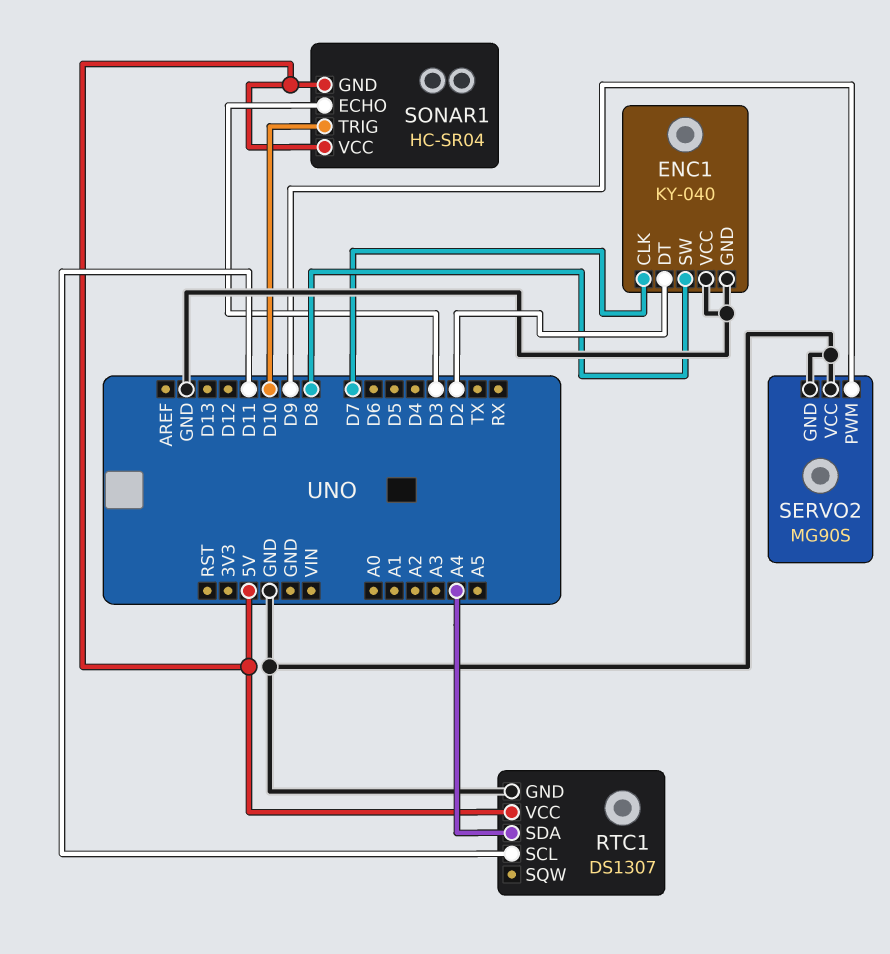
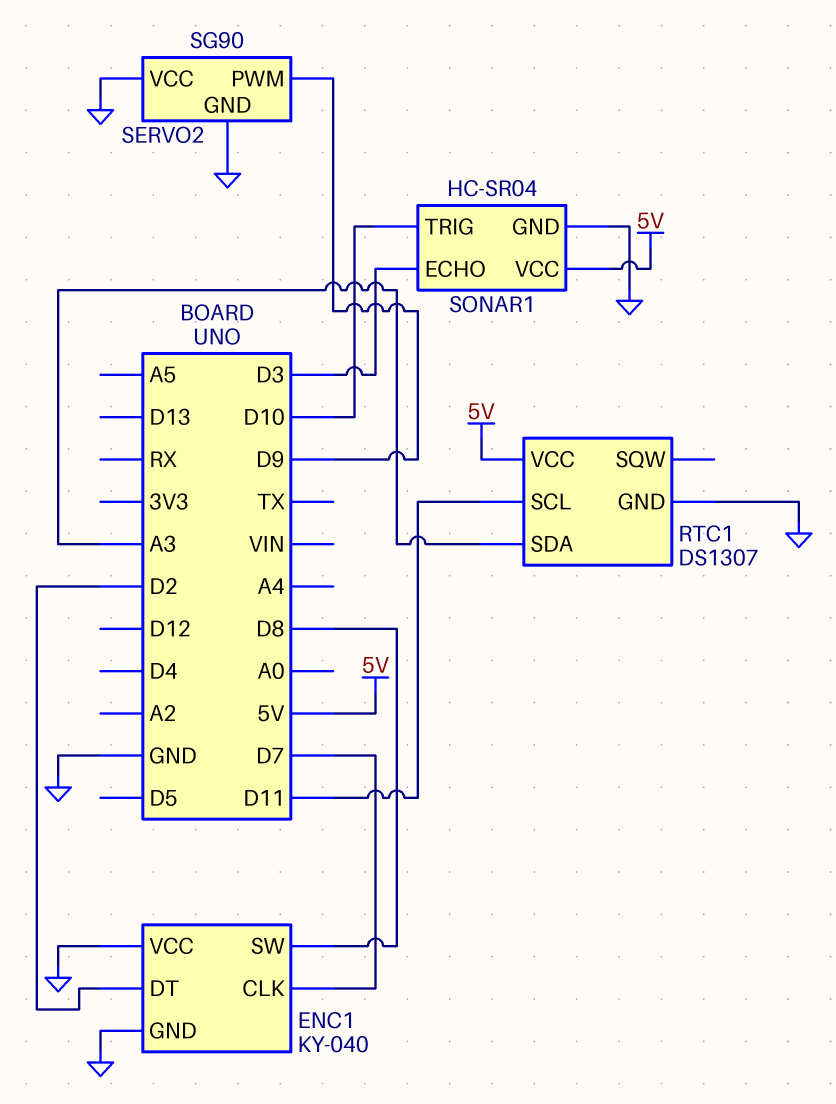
RTC1 pin SDA: A4 -> A3
SERVO2: MG90S -> SG90
SONAR1 pin GND: 5V -> GND

